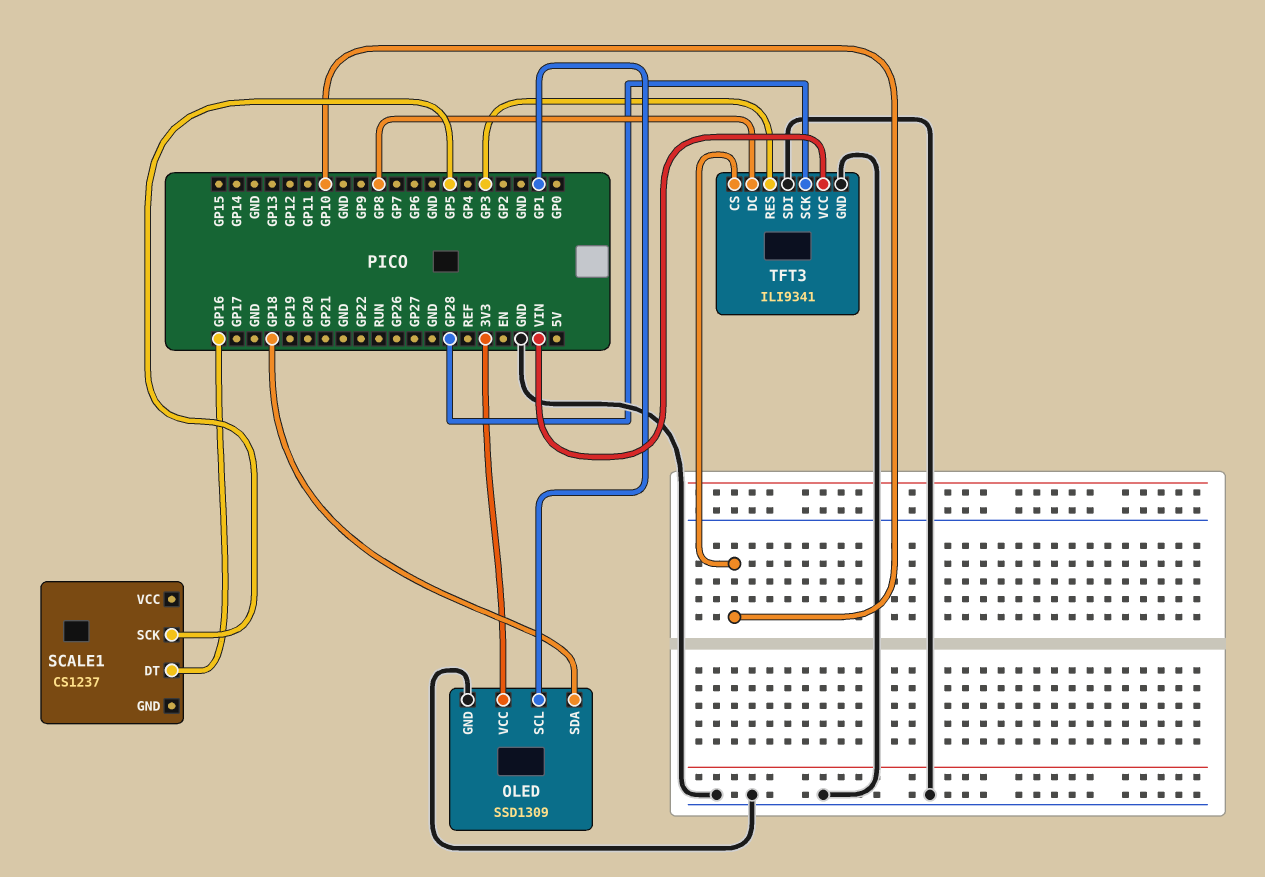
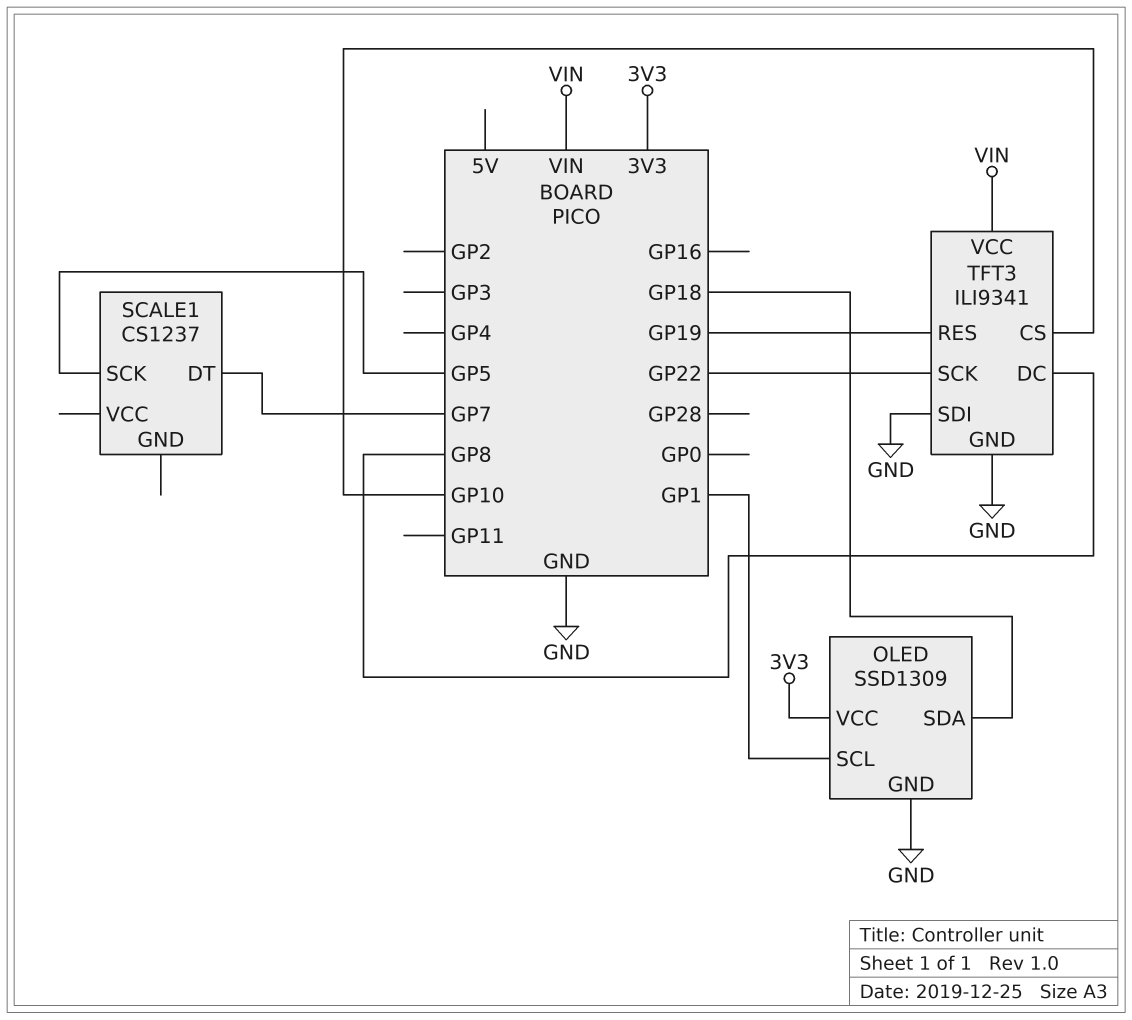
SCALE1 pin DT: GP16 -> GP7
TFT3 pin RES: GP3 -> GP19
TFT3 pin SCK: GP28 -> GP22

